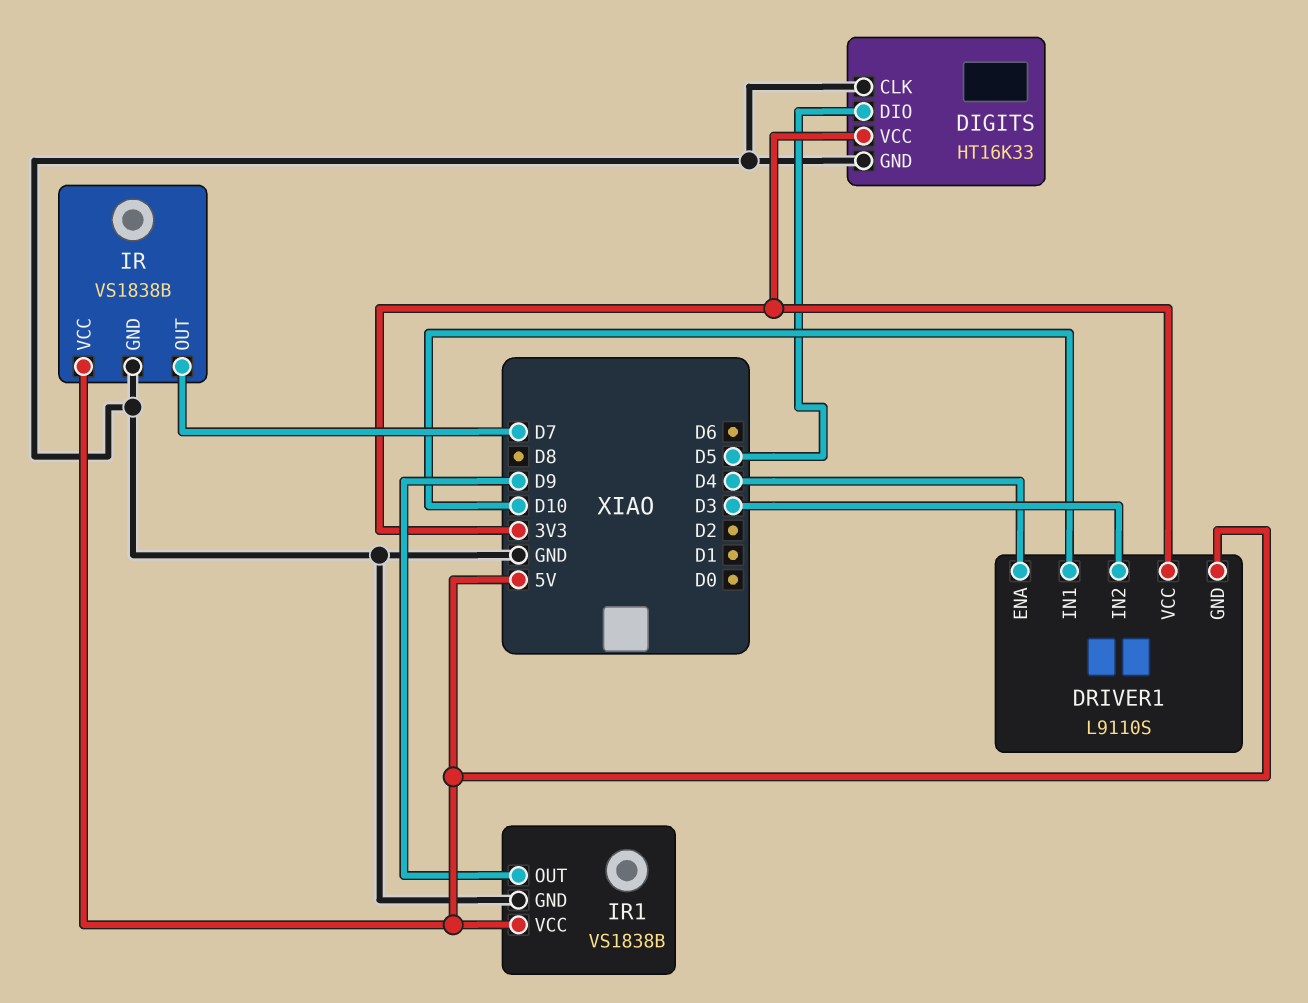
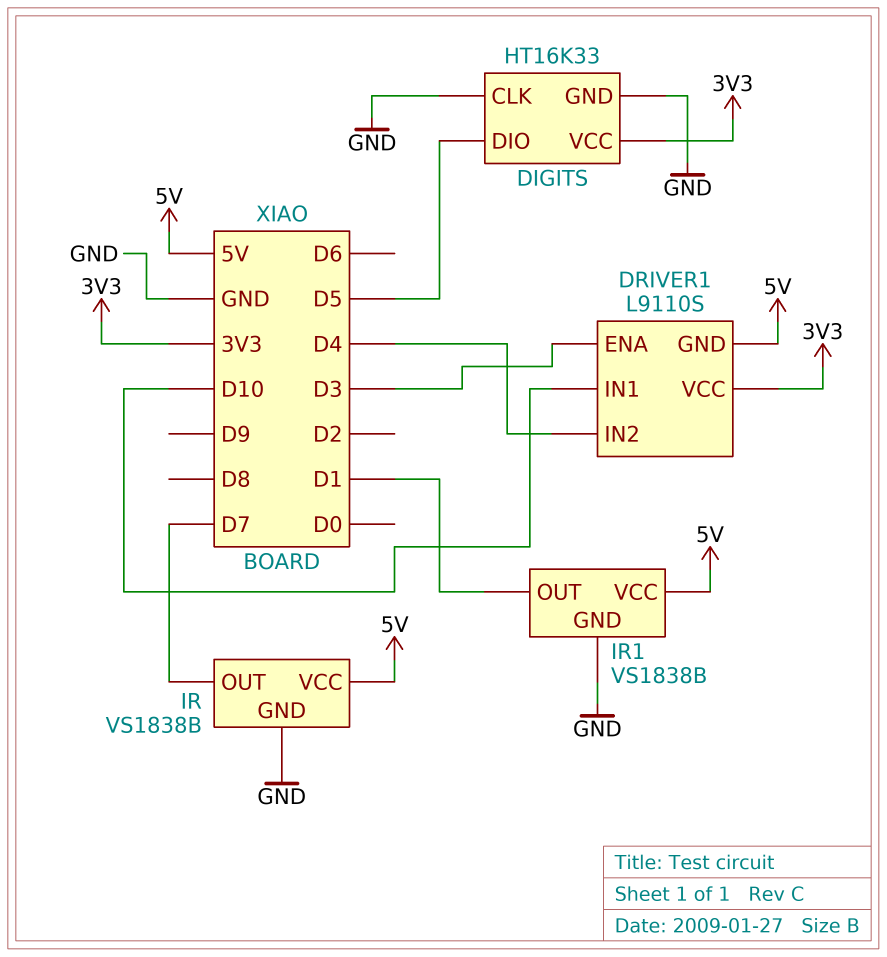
DRIVER1 pin ENA: D4 -> D3
DRIVER1 pin IN2: D3 -> D4
IR1 pin OUT: D9 -> D1

